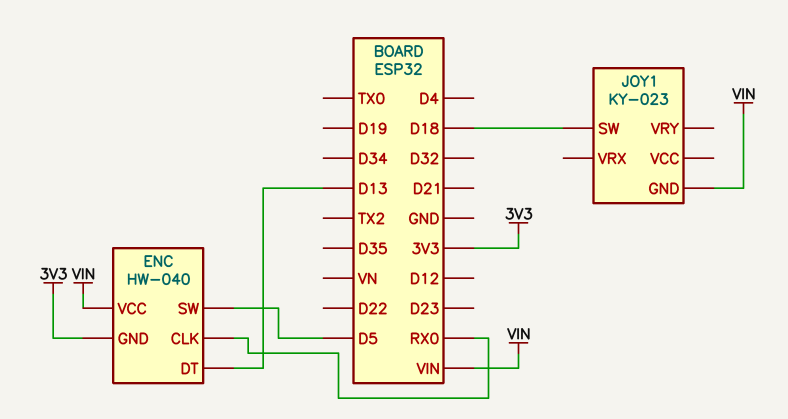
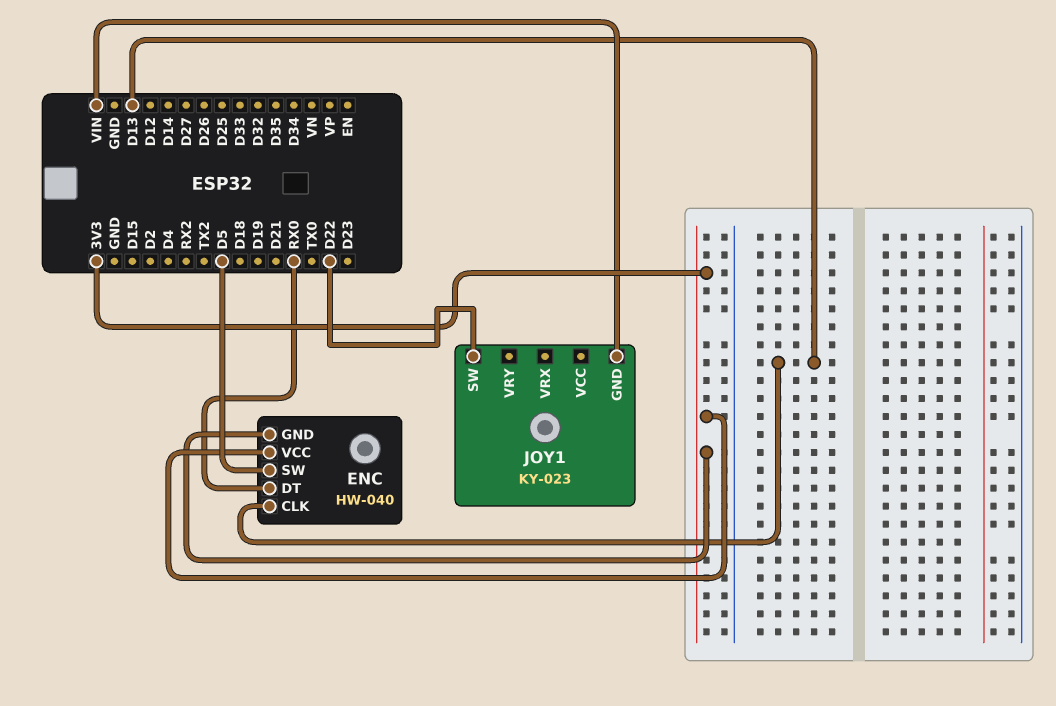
ENC pin CLK: RX0 -> D13
ENC pin DT: D13 -> RX0
ENC pin VCC: VIN -> 3V3
JOY1 pin SW: D18 -> D22

